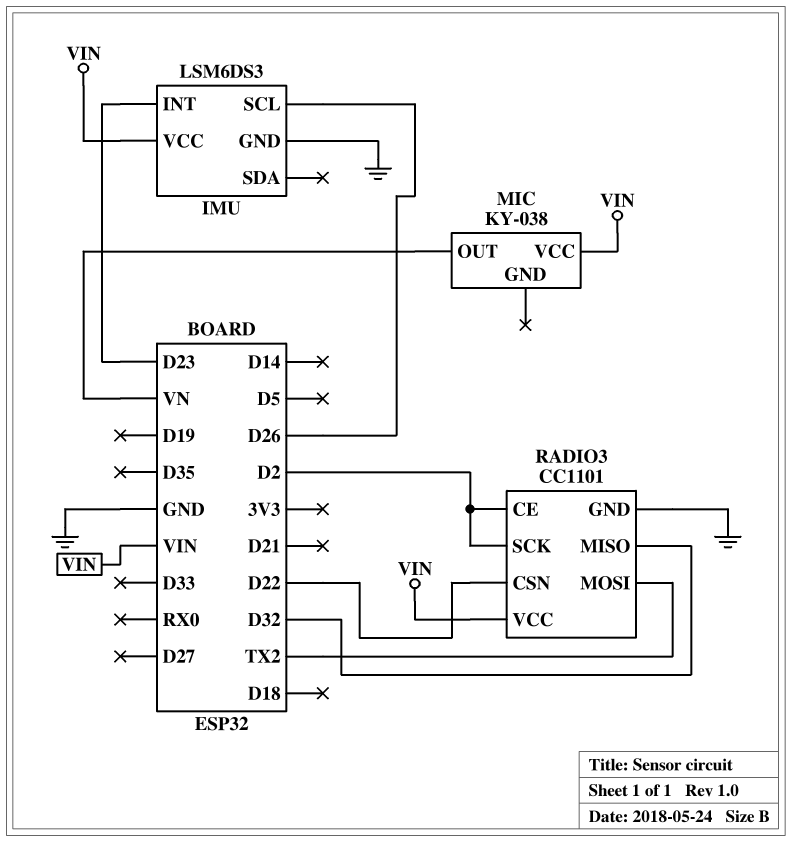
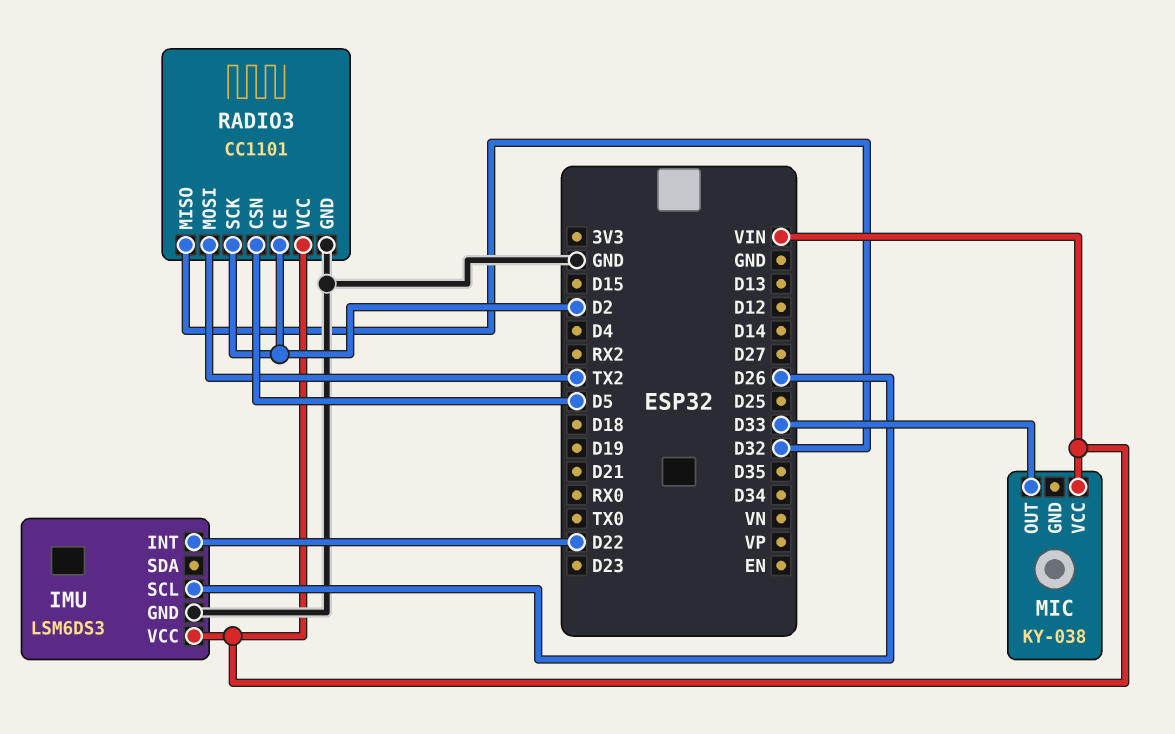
IMU pin INT: D23 -> D22
MIC pin OUT: VN -> D33
RADIO3 pin CSN: D22 -> D5

